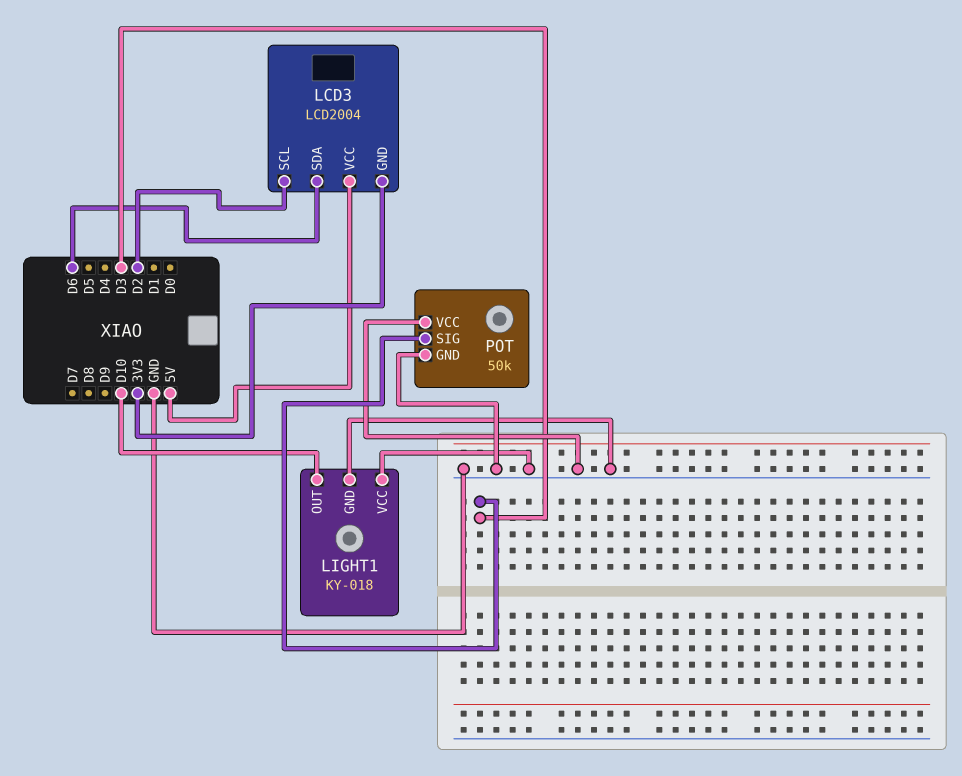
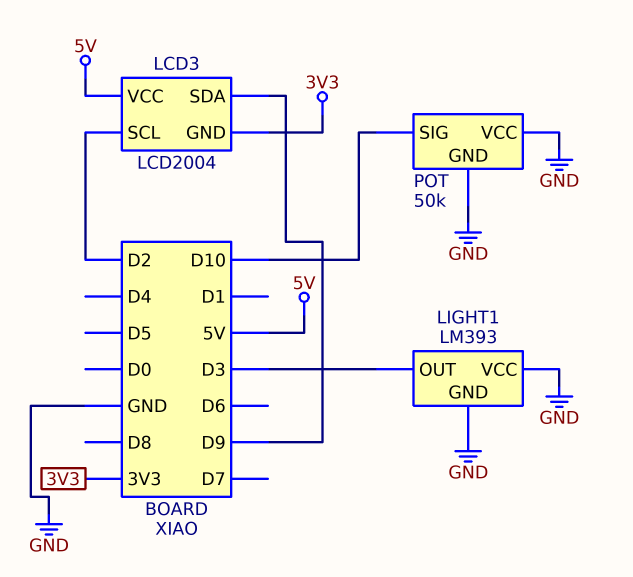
LCD3 pin SDA: D6 -> D9
LIGHT1: KY-018 -> LM393
LIGHT1 pin OUT: D10 -> D3
POT pin SIG: D3 -> D10

